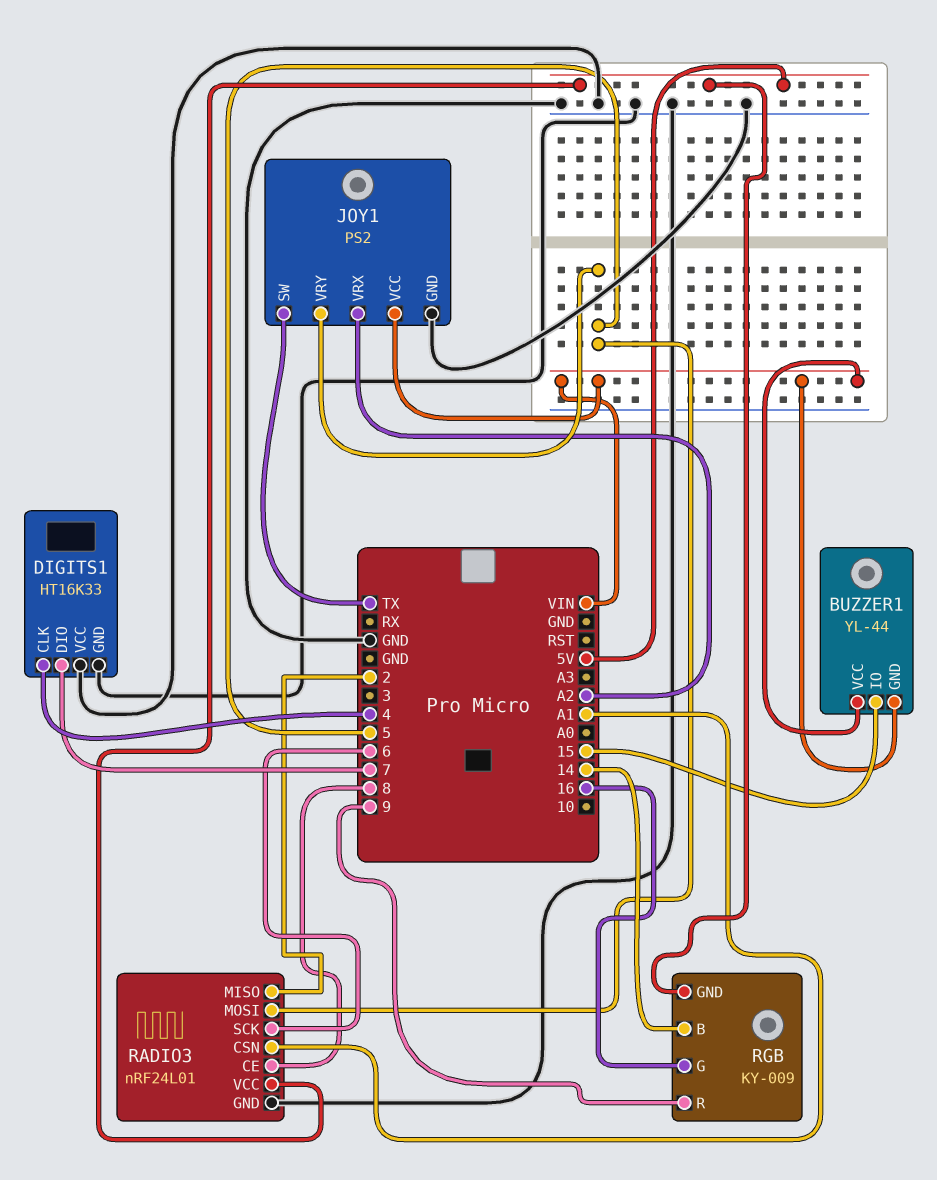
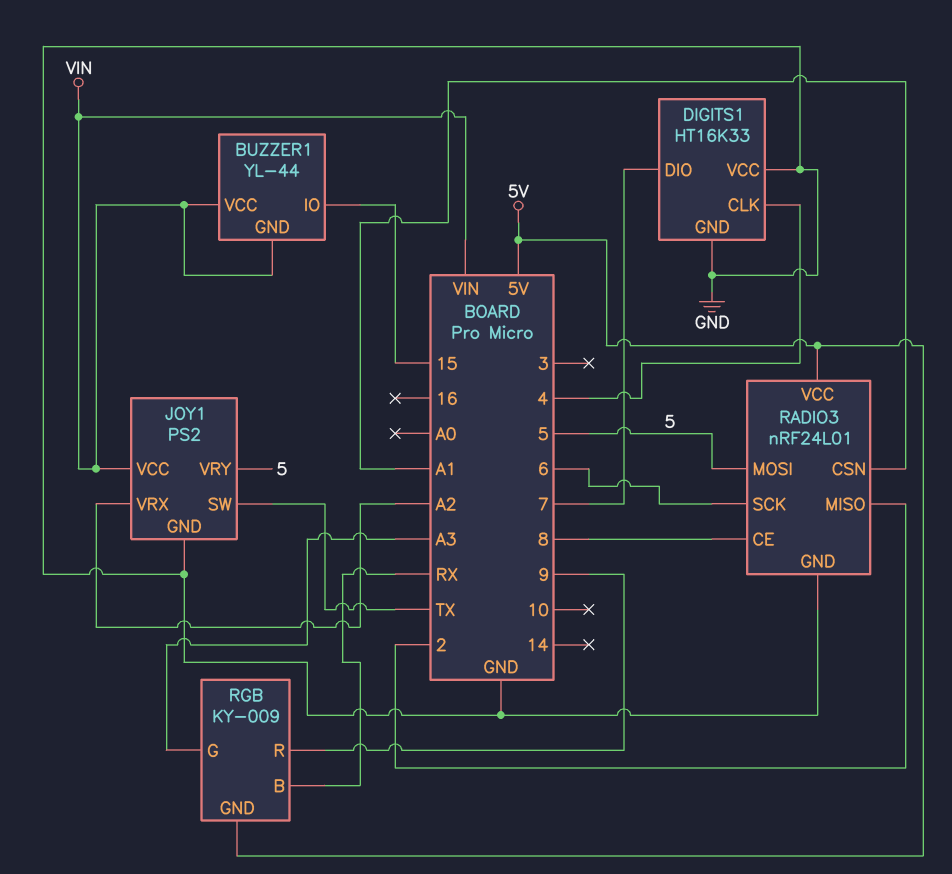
RGB pin B: 14 -> RX
RGB pin G: 16 -> A3

